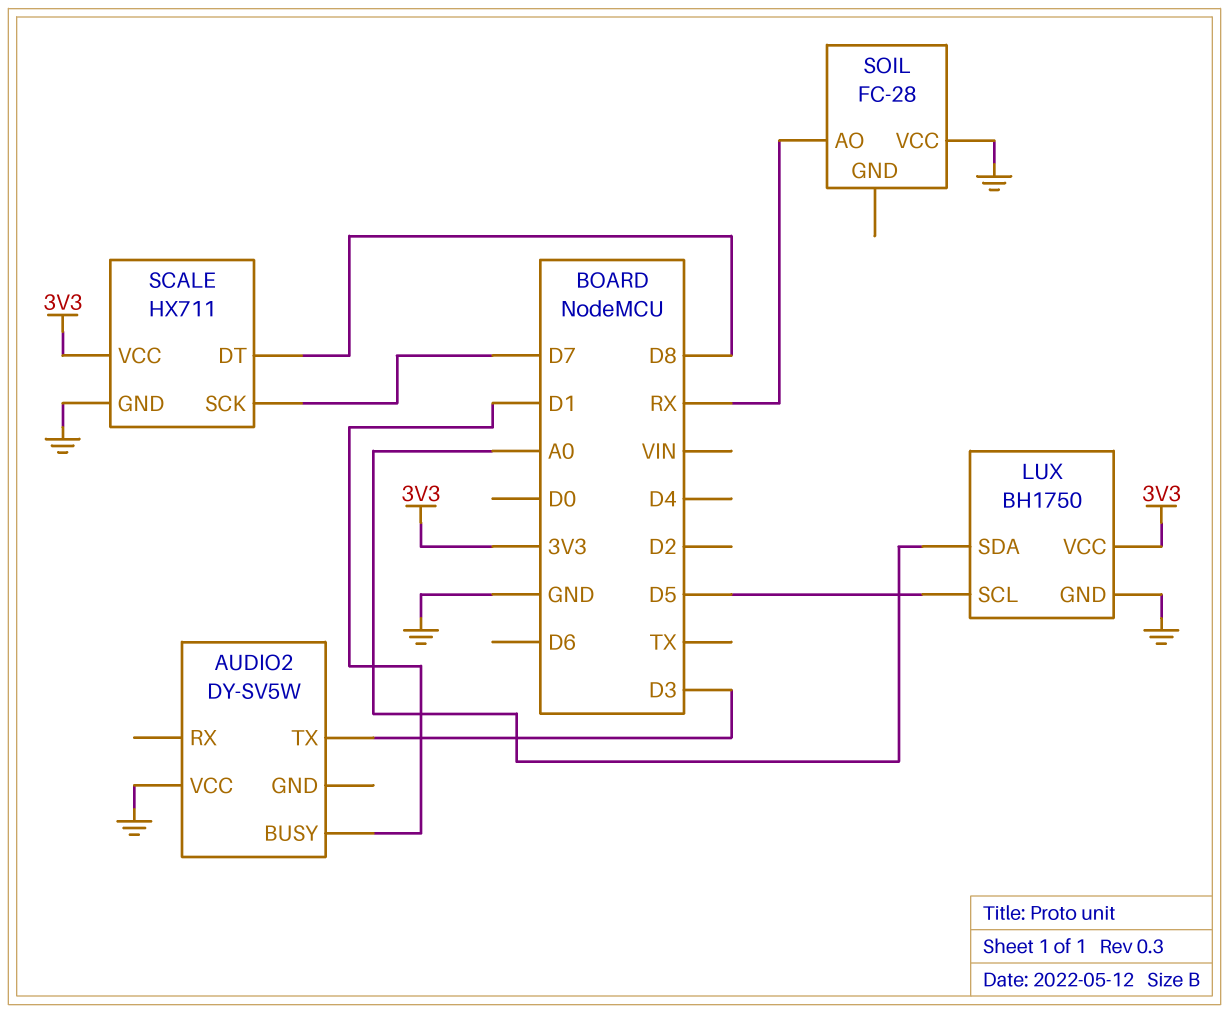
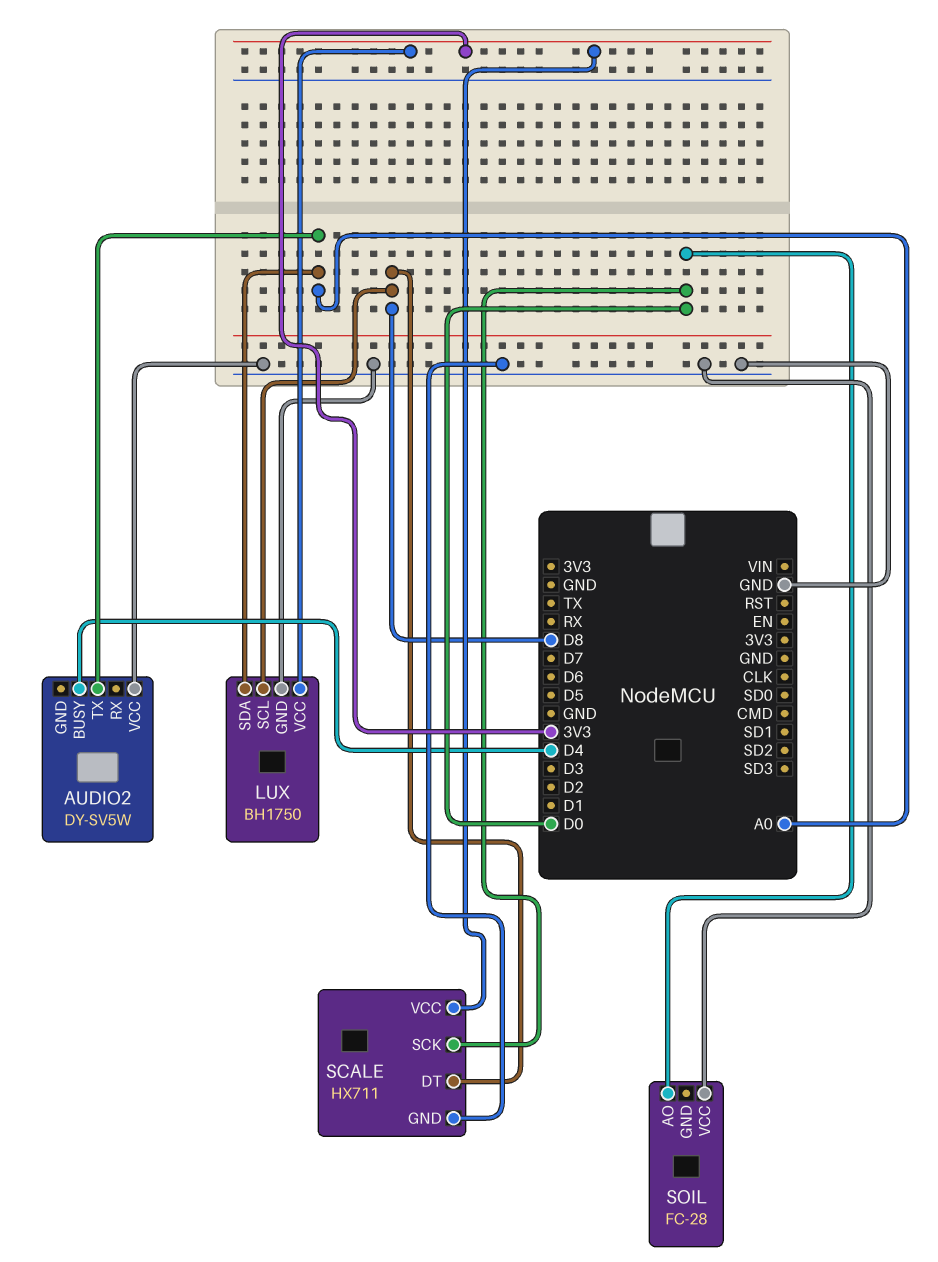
AUDIO2 pin BUSY: D1 -> D4
AUDIO2 pin TX: D3 -> A0
LUX pin SCL: D5 -> D8
SCALE pin SCK: D7 -> D0
SOIL pin AO: RX -> D0

